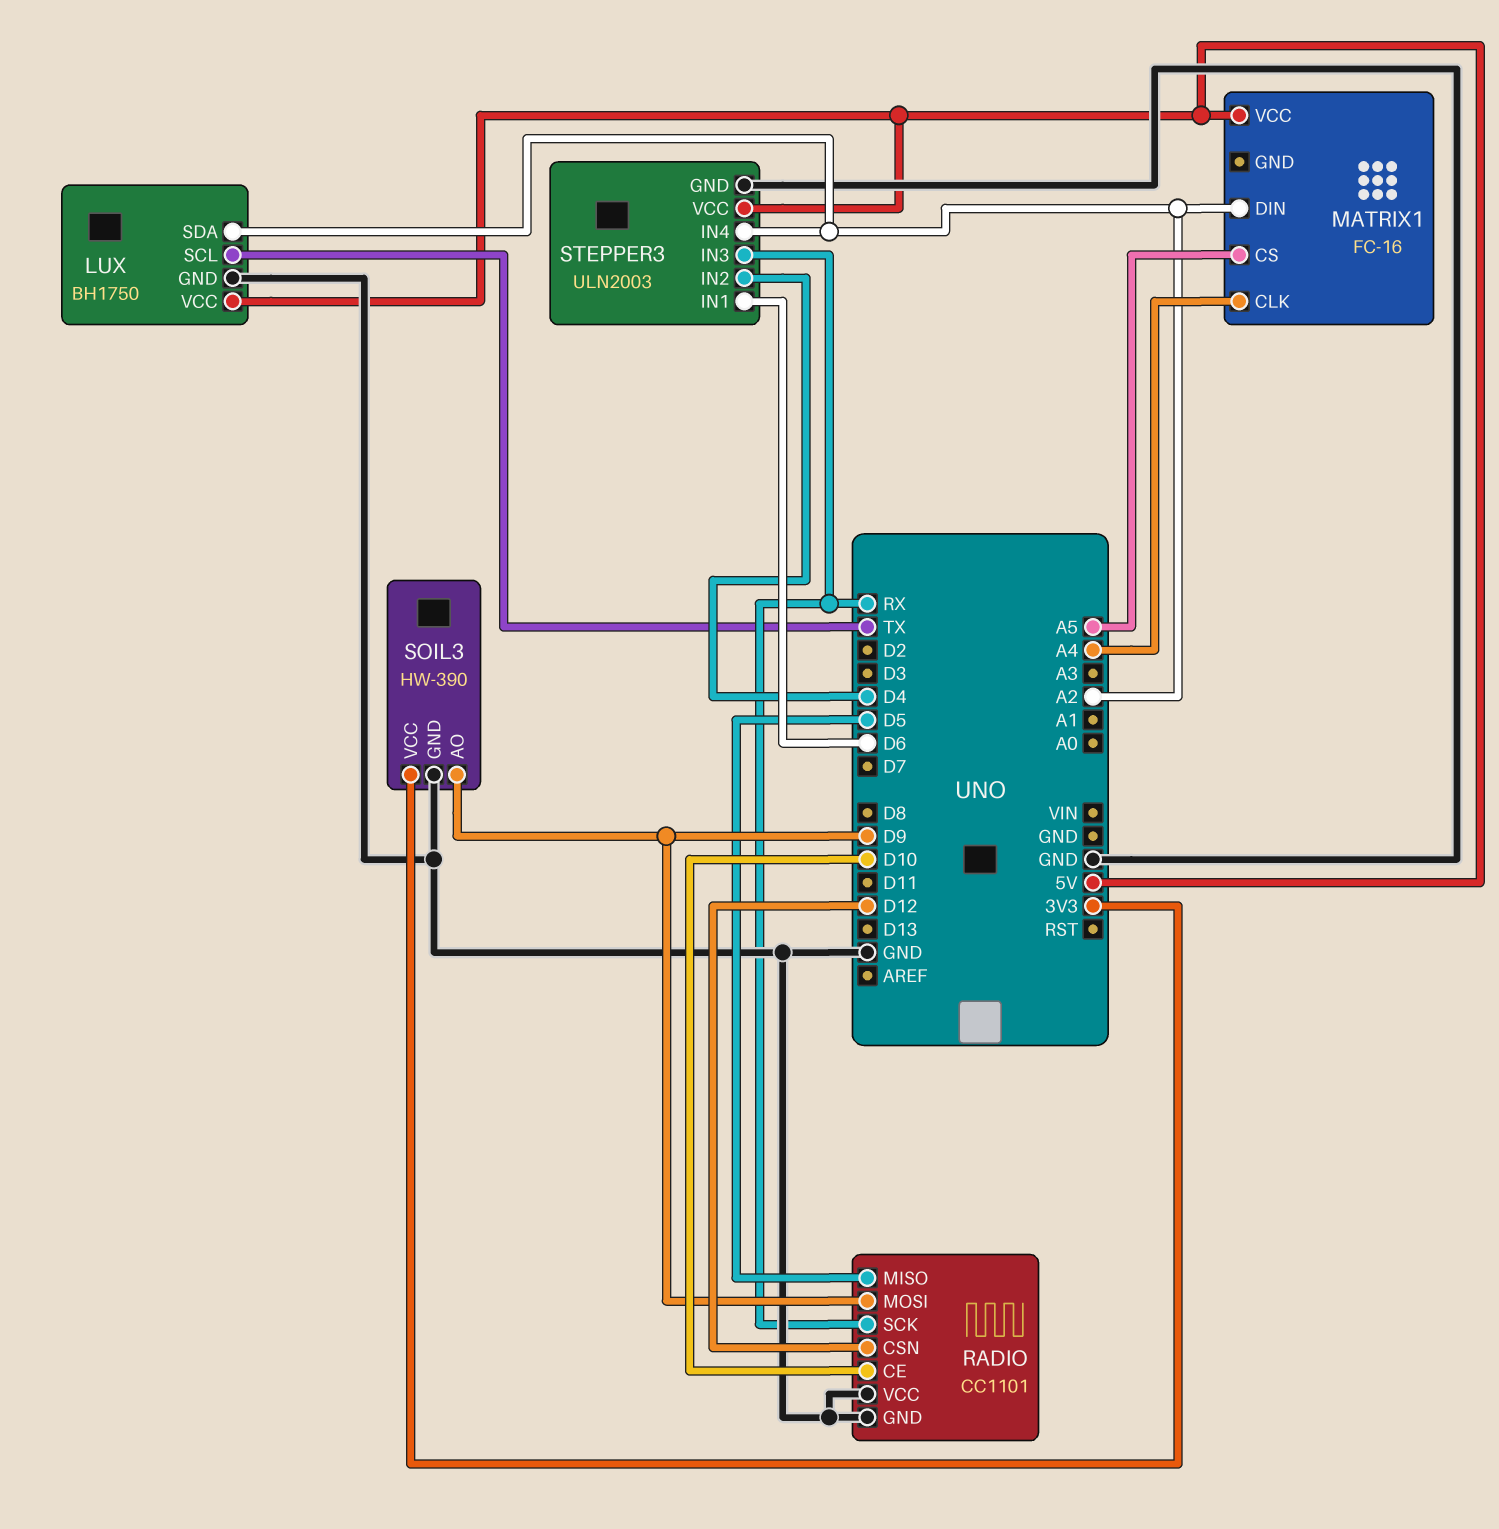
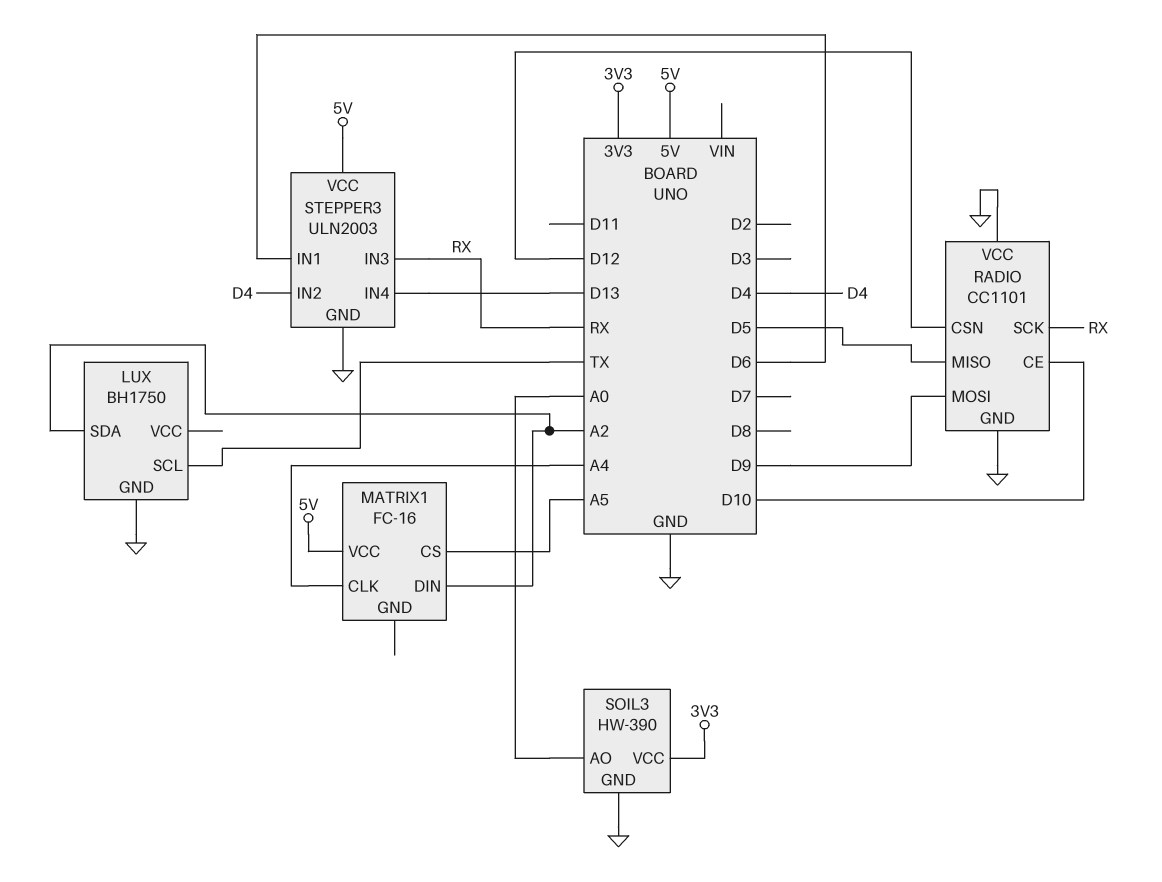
LUX pin VCC: 5V -> none
SOIL3 pin AO: D9 -> A0
STEPPER3 pin IN4: A2 -> D13

